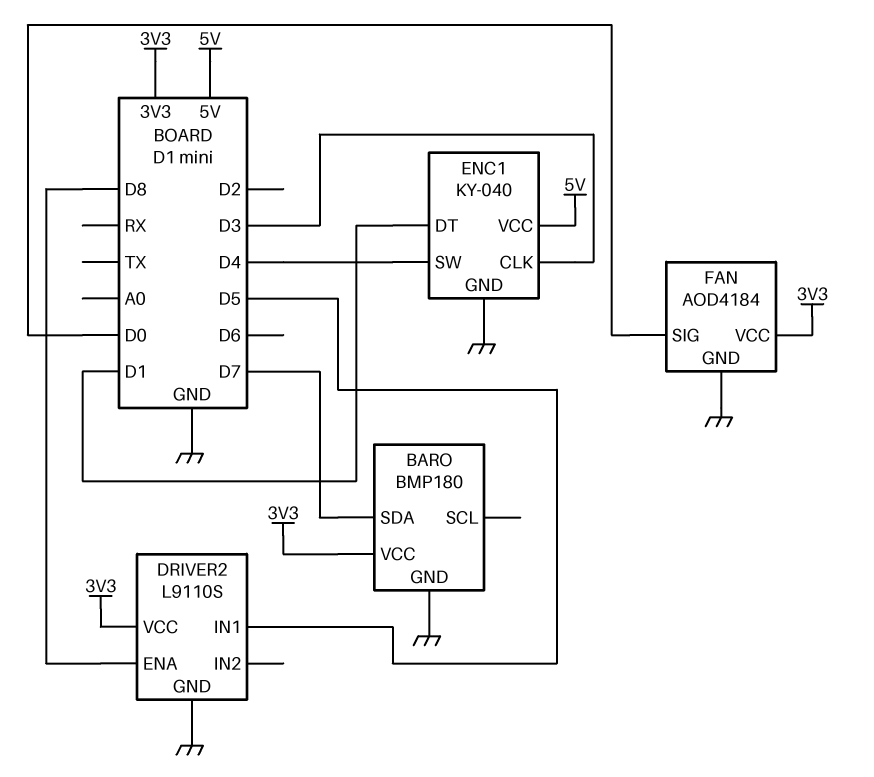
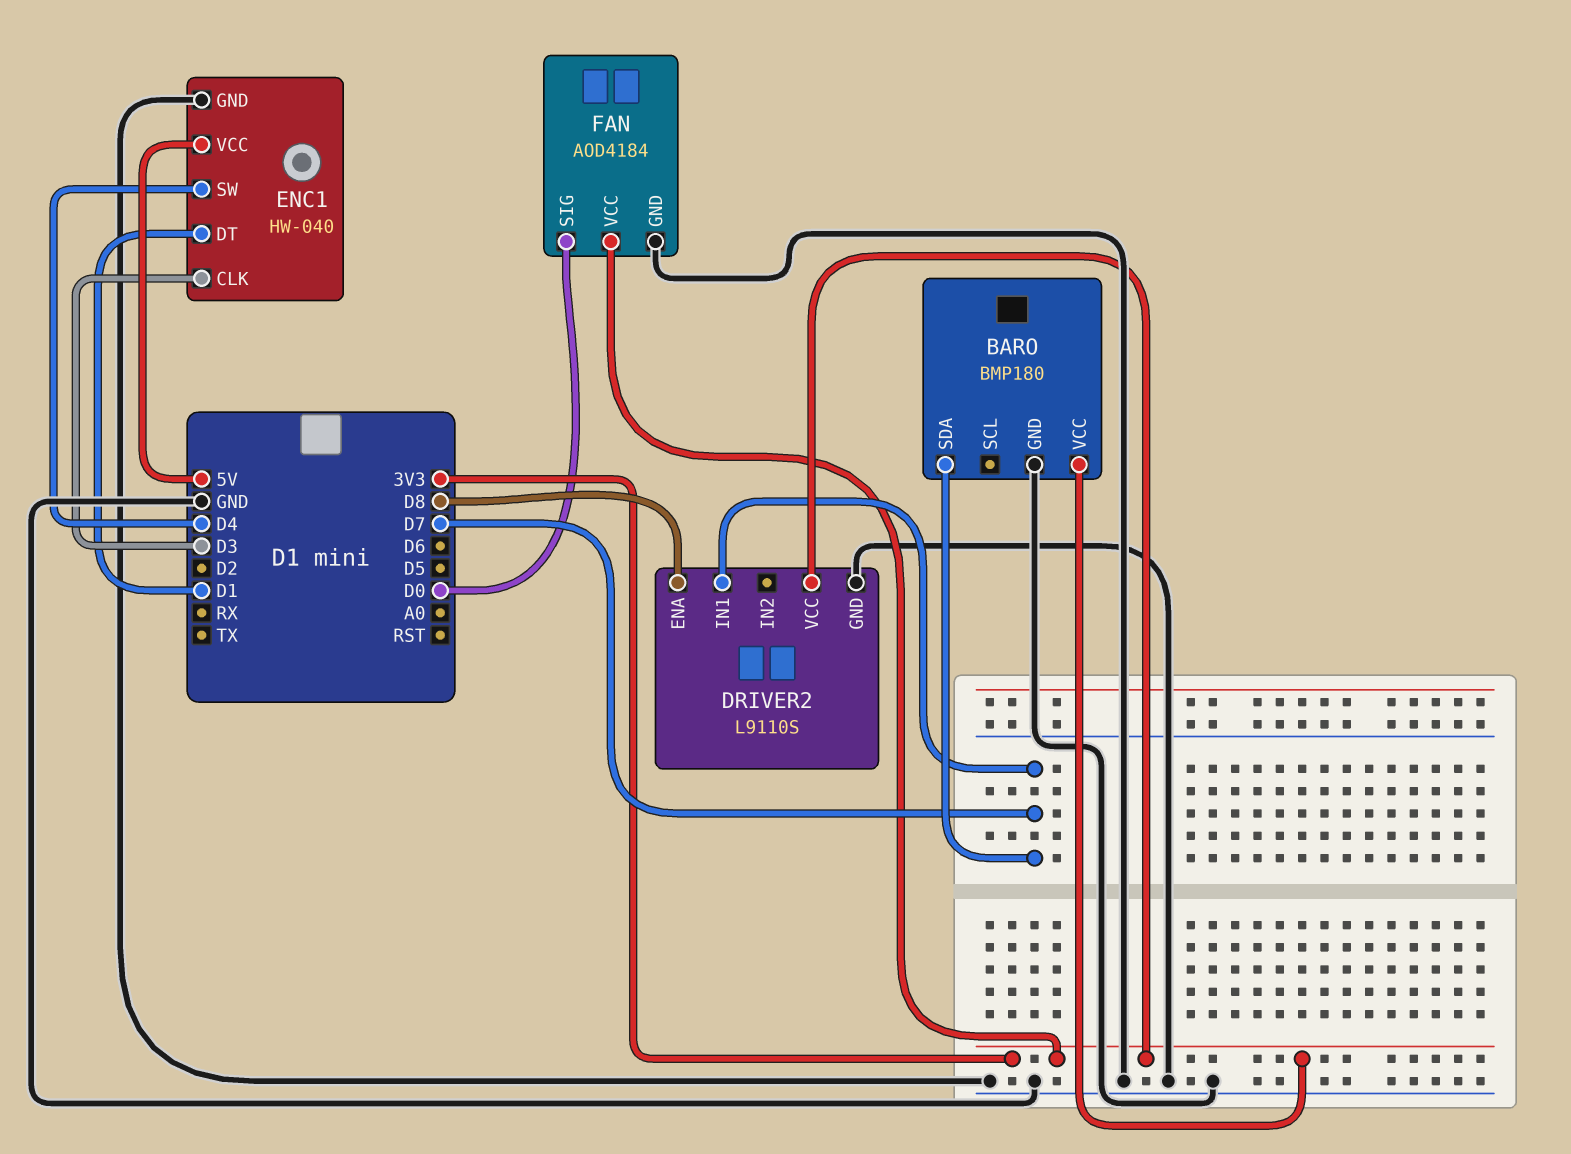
DRIVER2 pin IN1: D5 -> D7
ENC1: KY-040 -> HW-040

